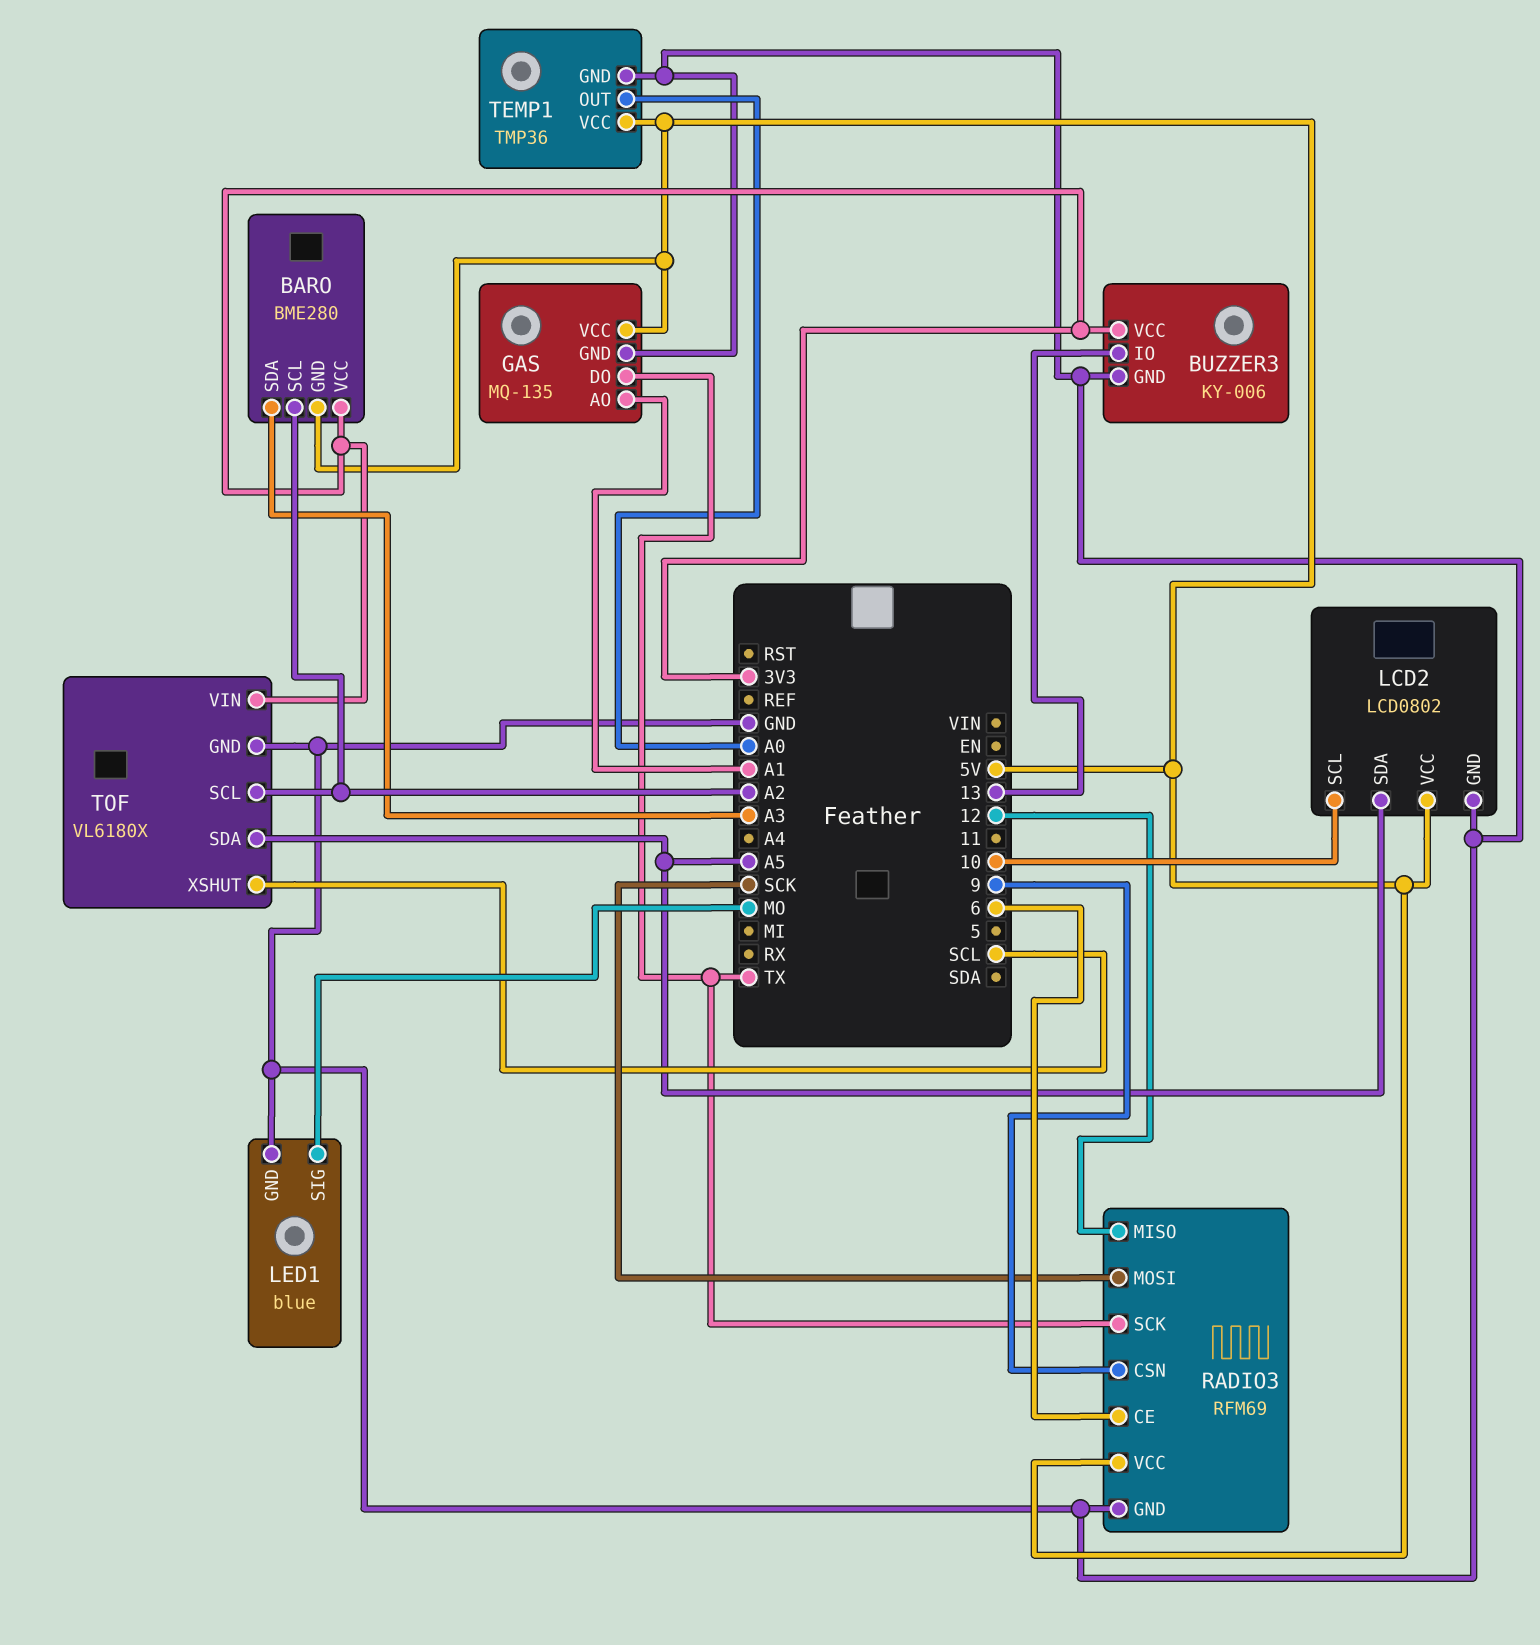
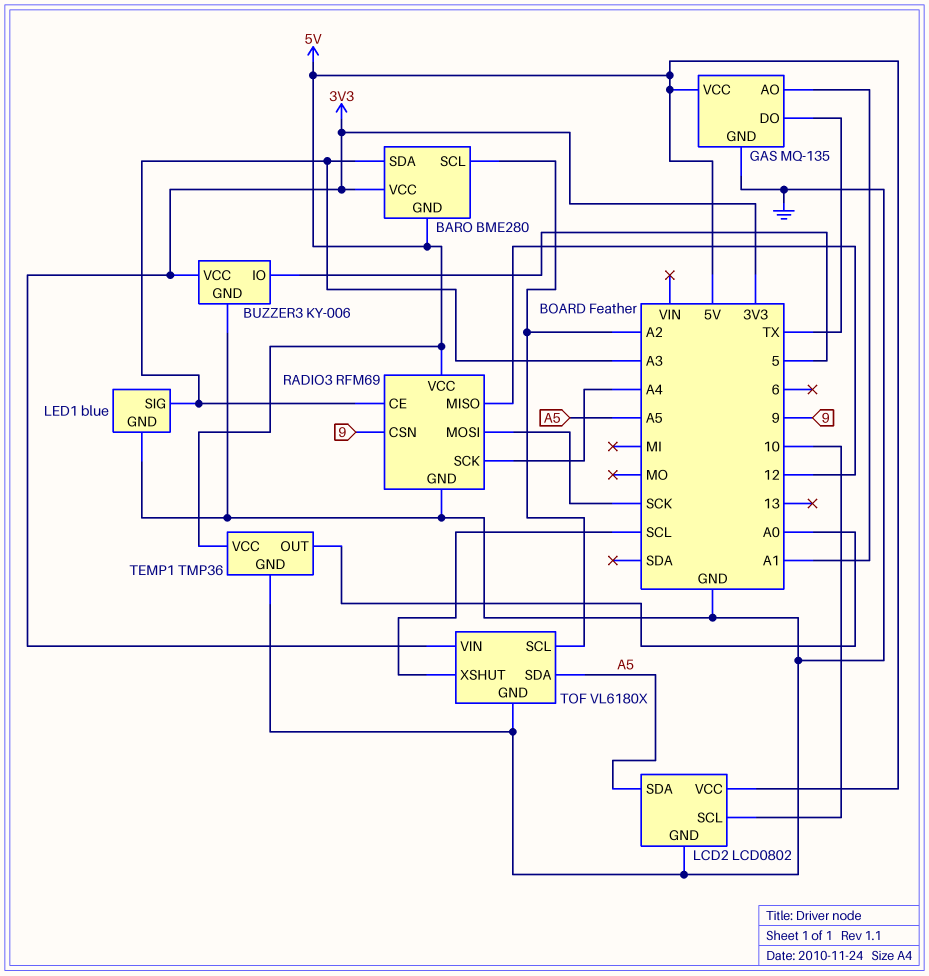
BUZZER3 pin IO: 13 -> 5
LED1 pin SIG: MO -> A3
RADIO3 pin CE: 6 -> A3
RADIO3 pin SCK: TX -> A4

